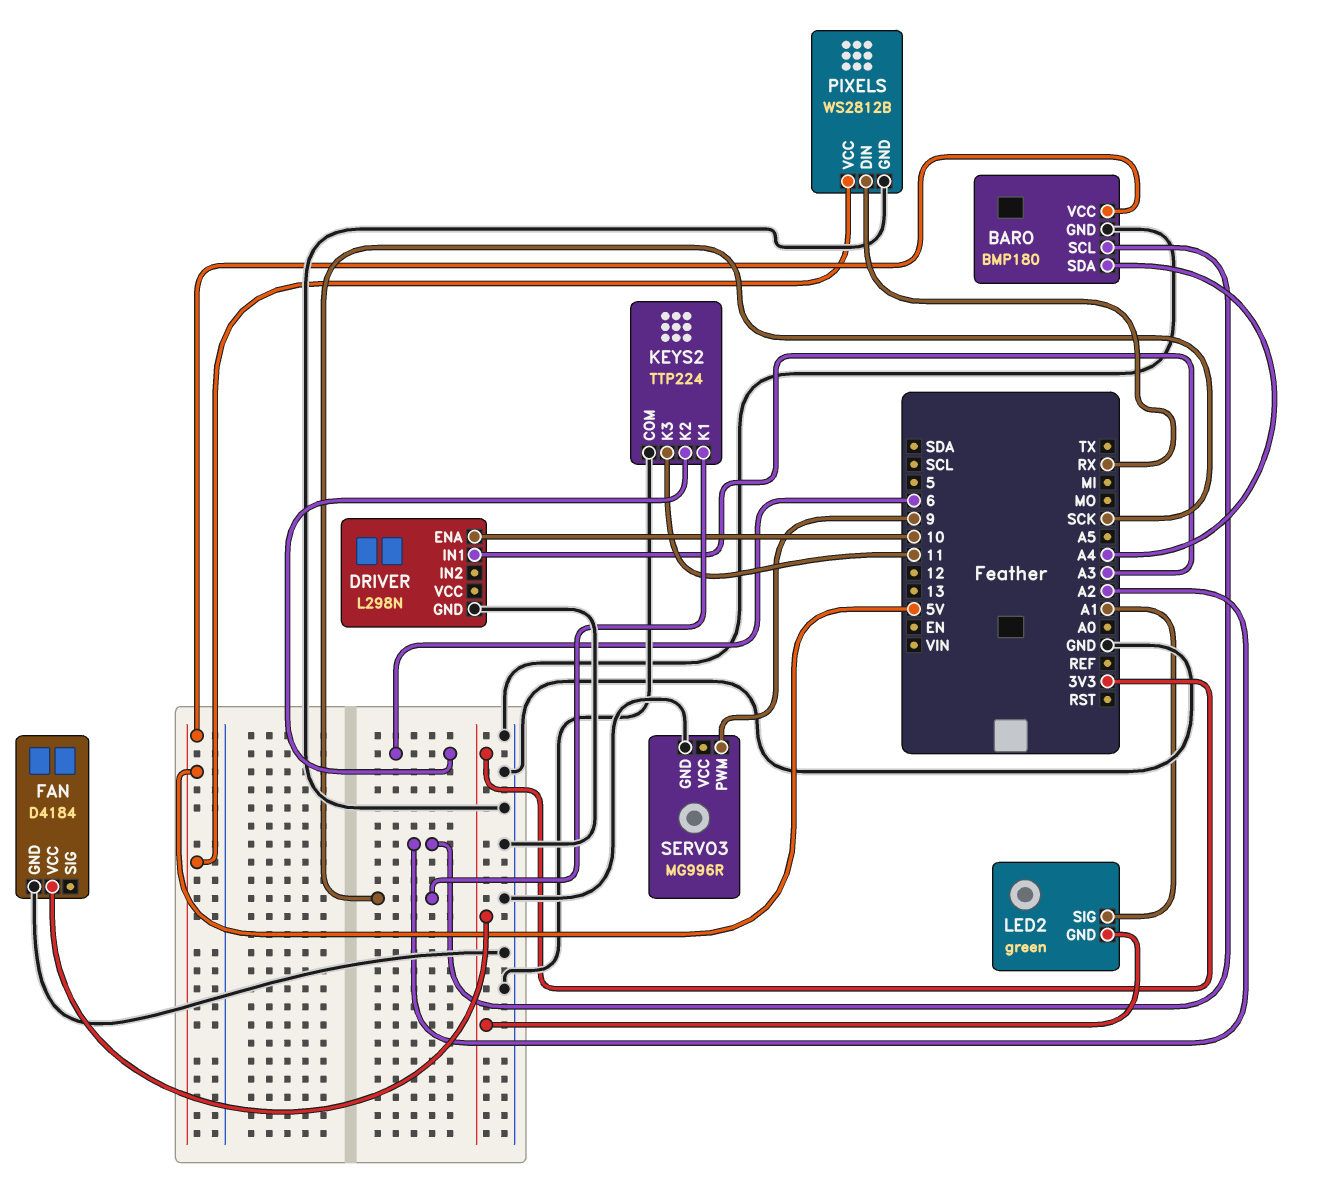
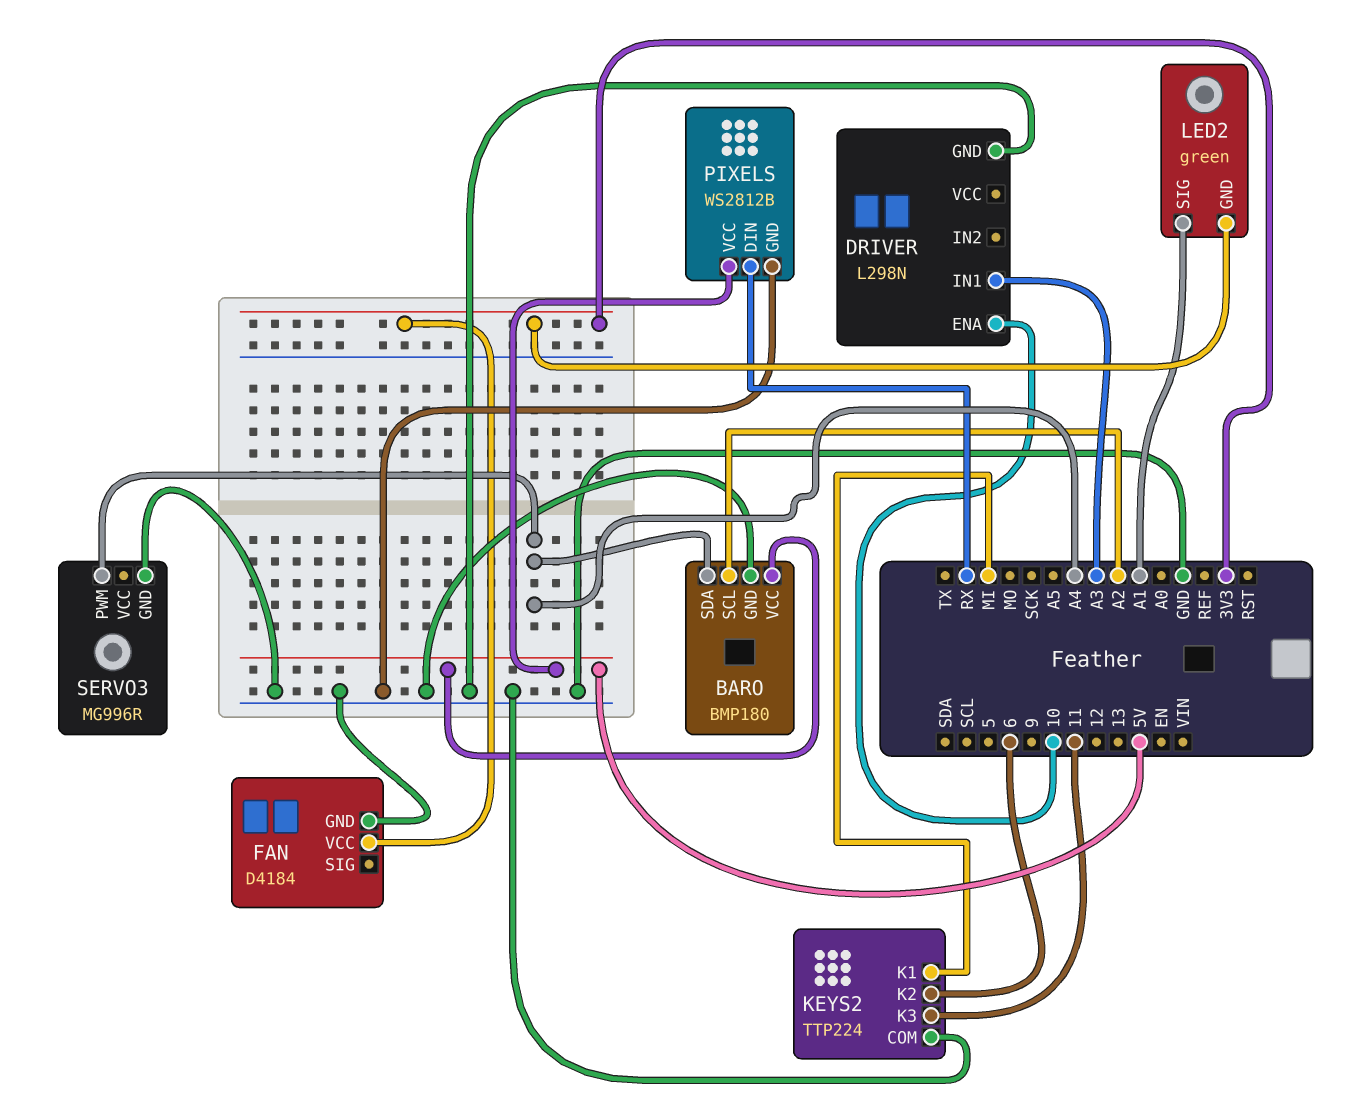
KEYS2 pin K1: SCK -> MI
SERVO3 pin PWM: 9 -> A4

